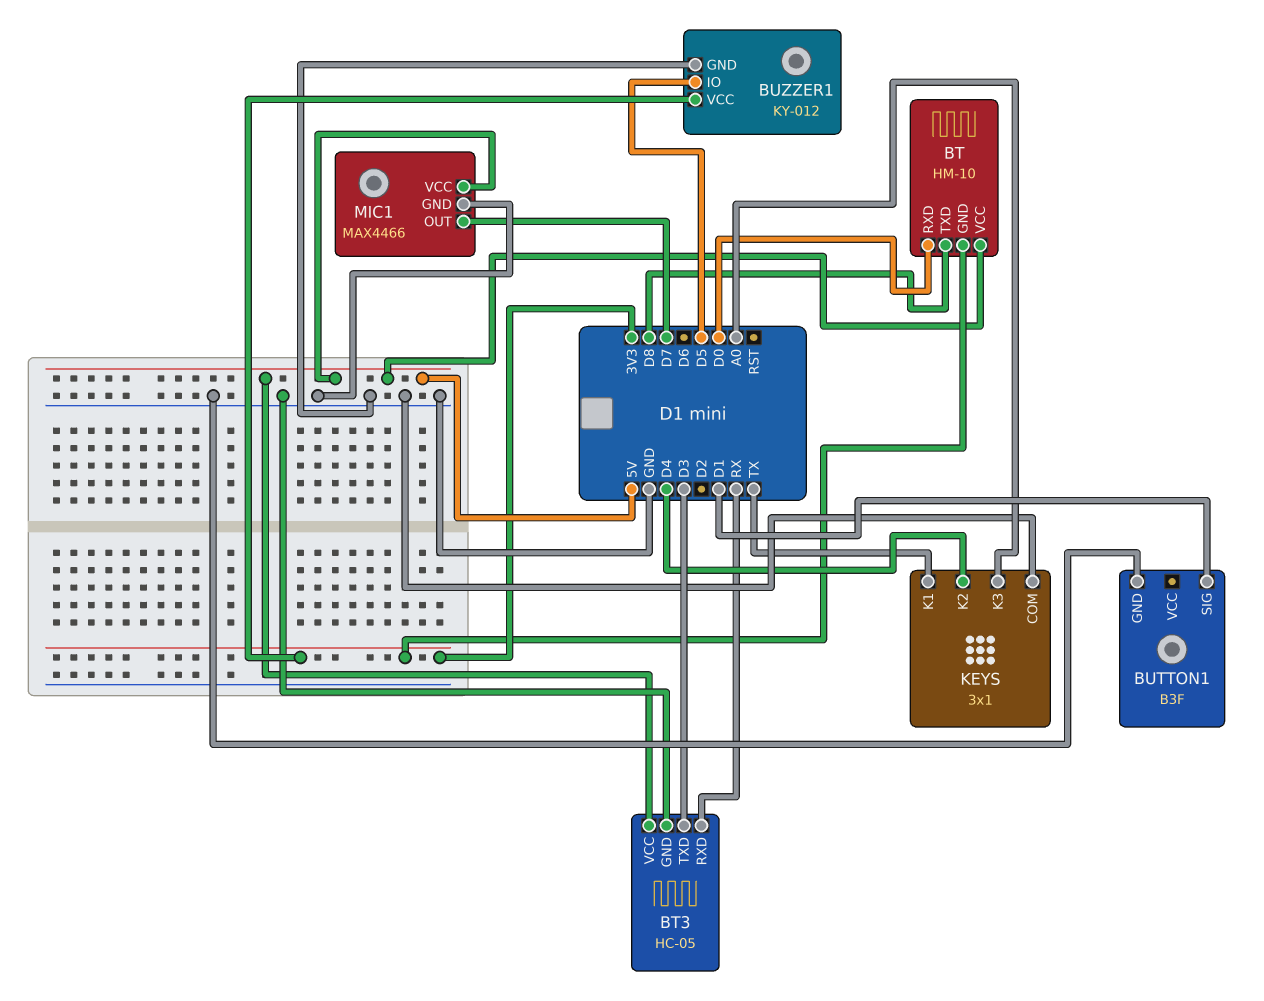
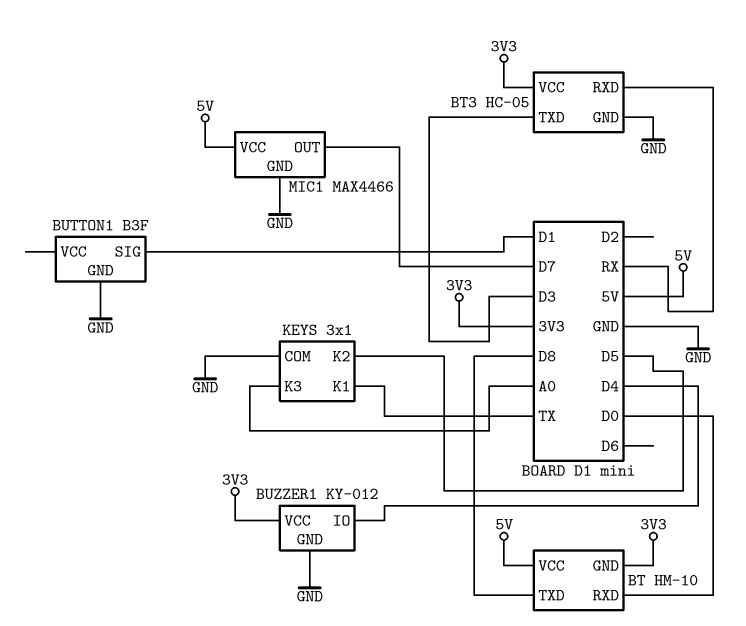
BT3 pin VCC: 5V -> 3V3
BUZZER1 pin IO: D5 -> D4
KEYS pin K2: D4 -> D5

